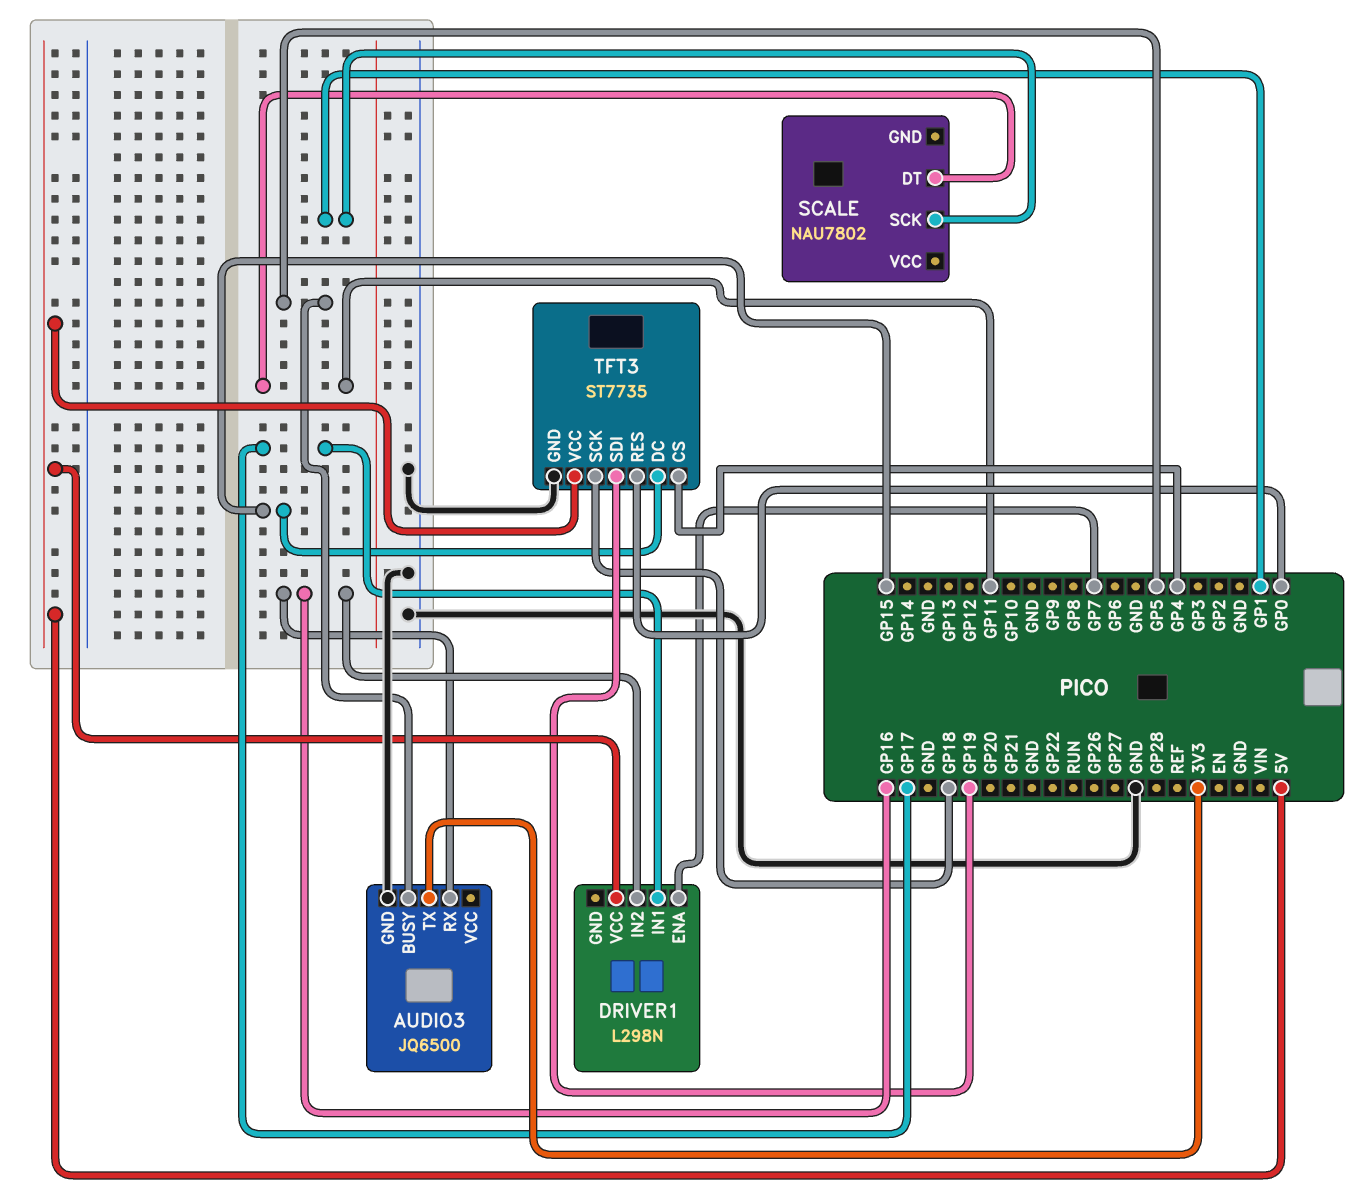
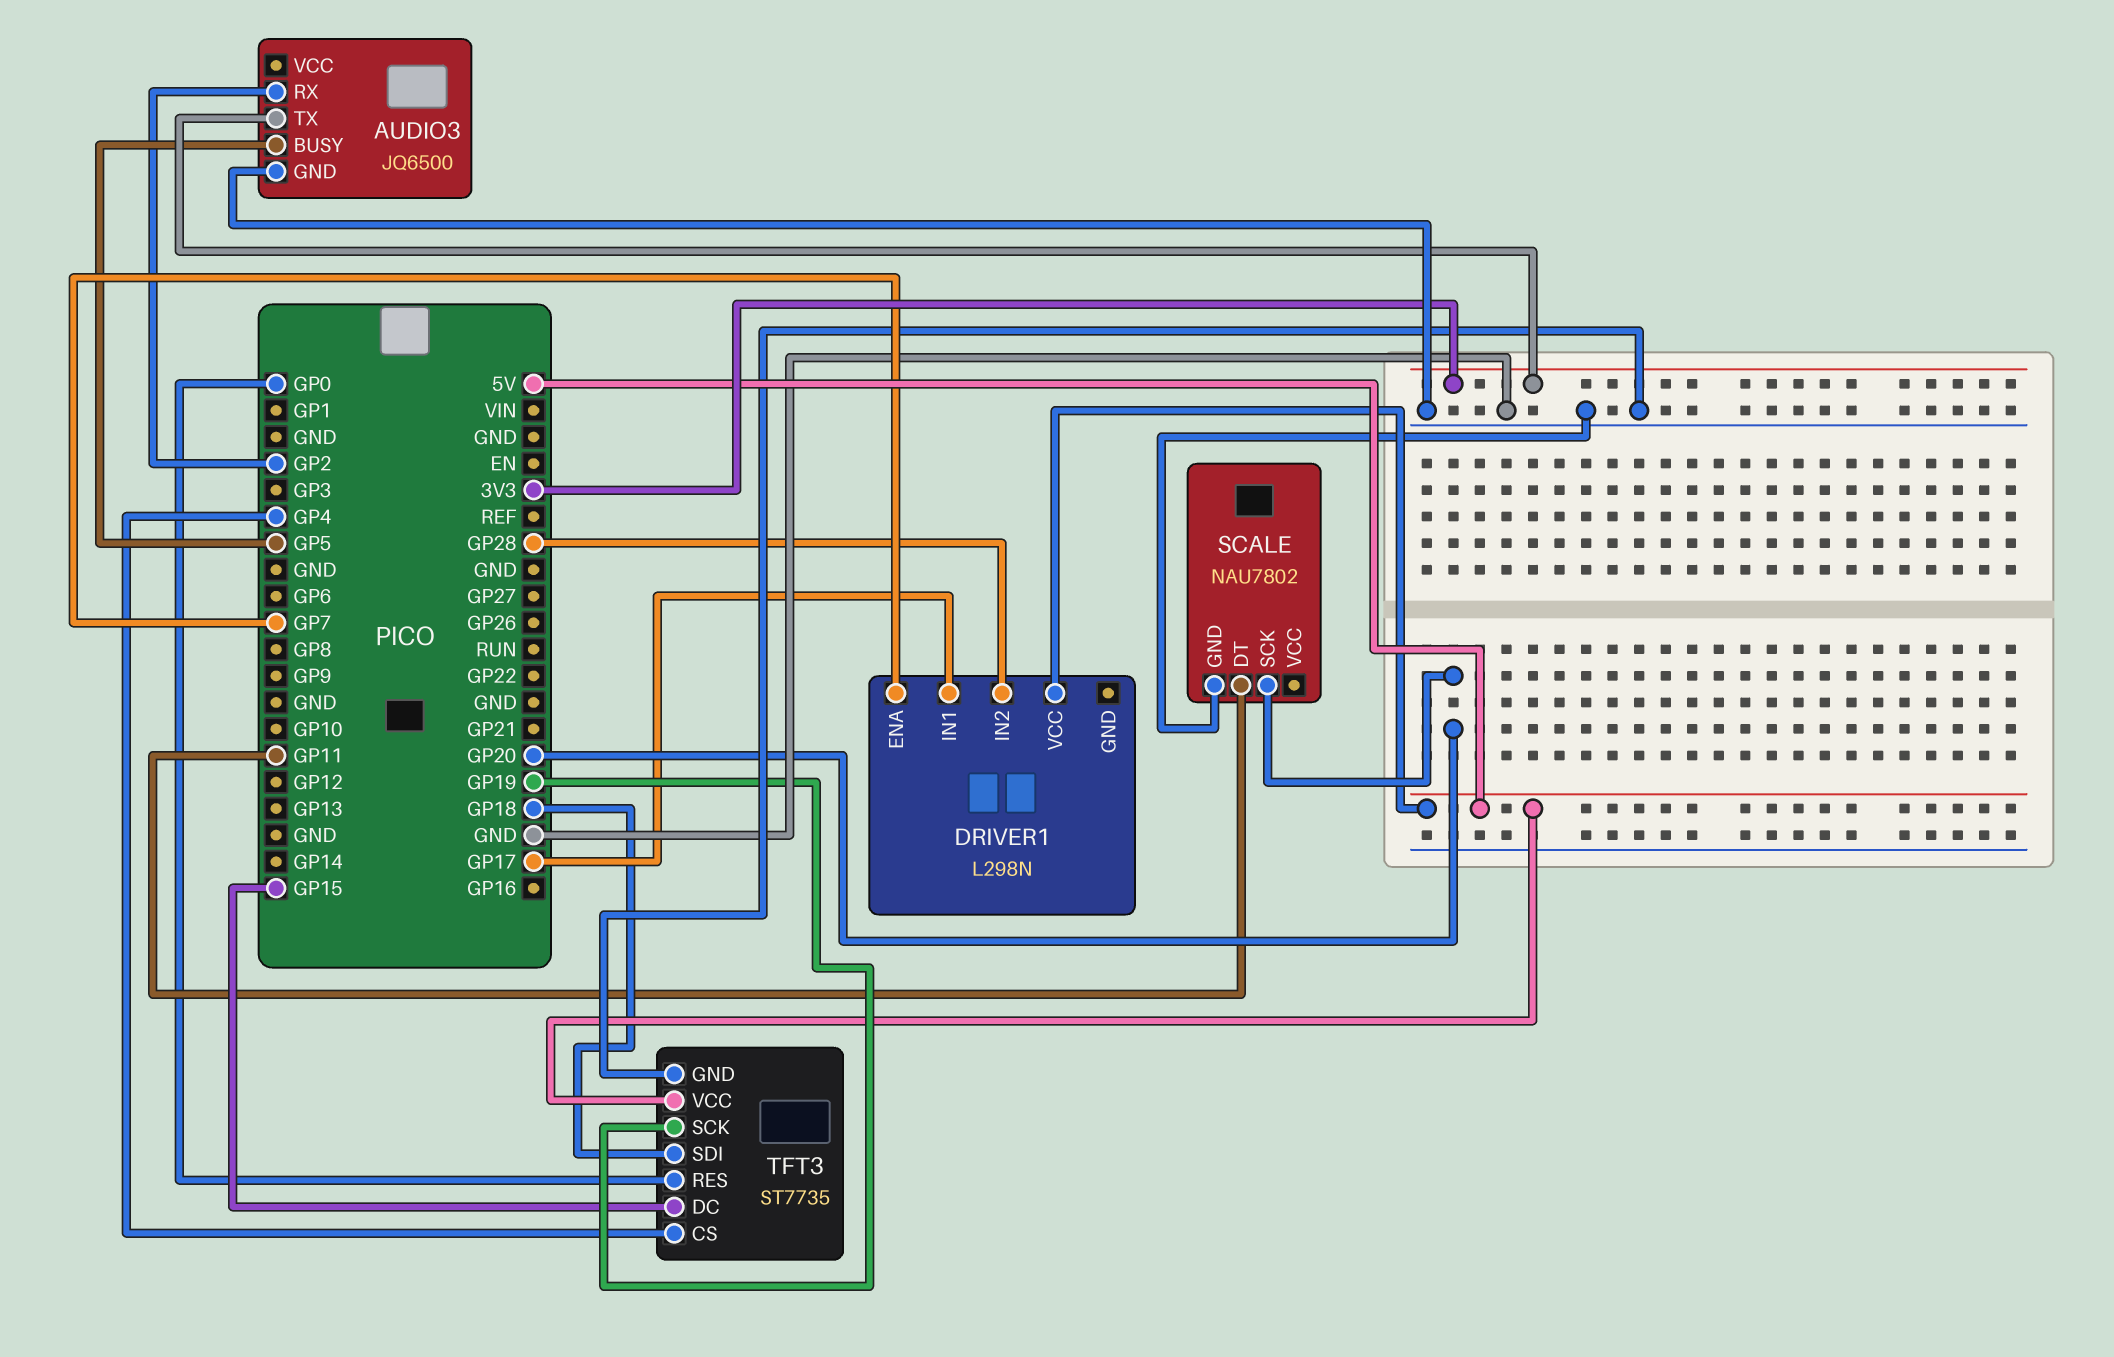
AUDIO3 pin RX: GP16 -> GP2
DRIVER1 pin IN2: GP16 -> GP28
SCALE pin GND: none -> GND
SCALE pin SCK: GP1 -> GP20
TFT3 pin SCK: GP18 -> GP19
TFT3 pin SDI: GP19 -> GP18

